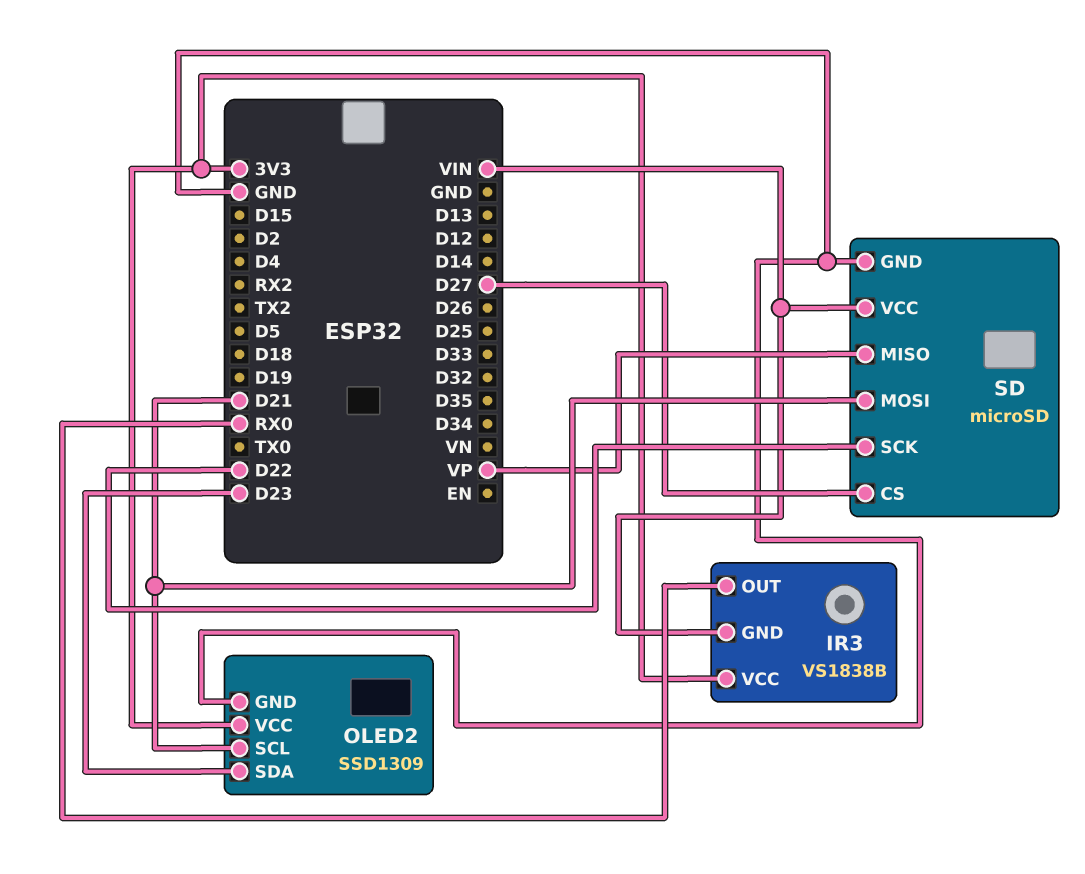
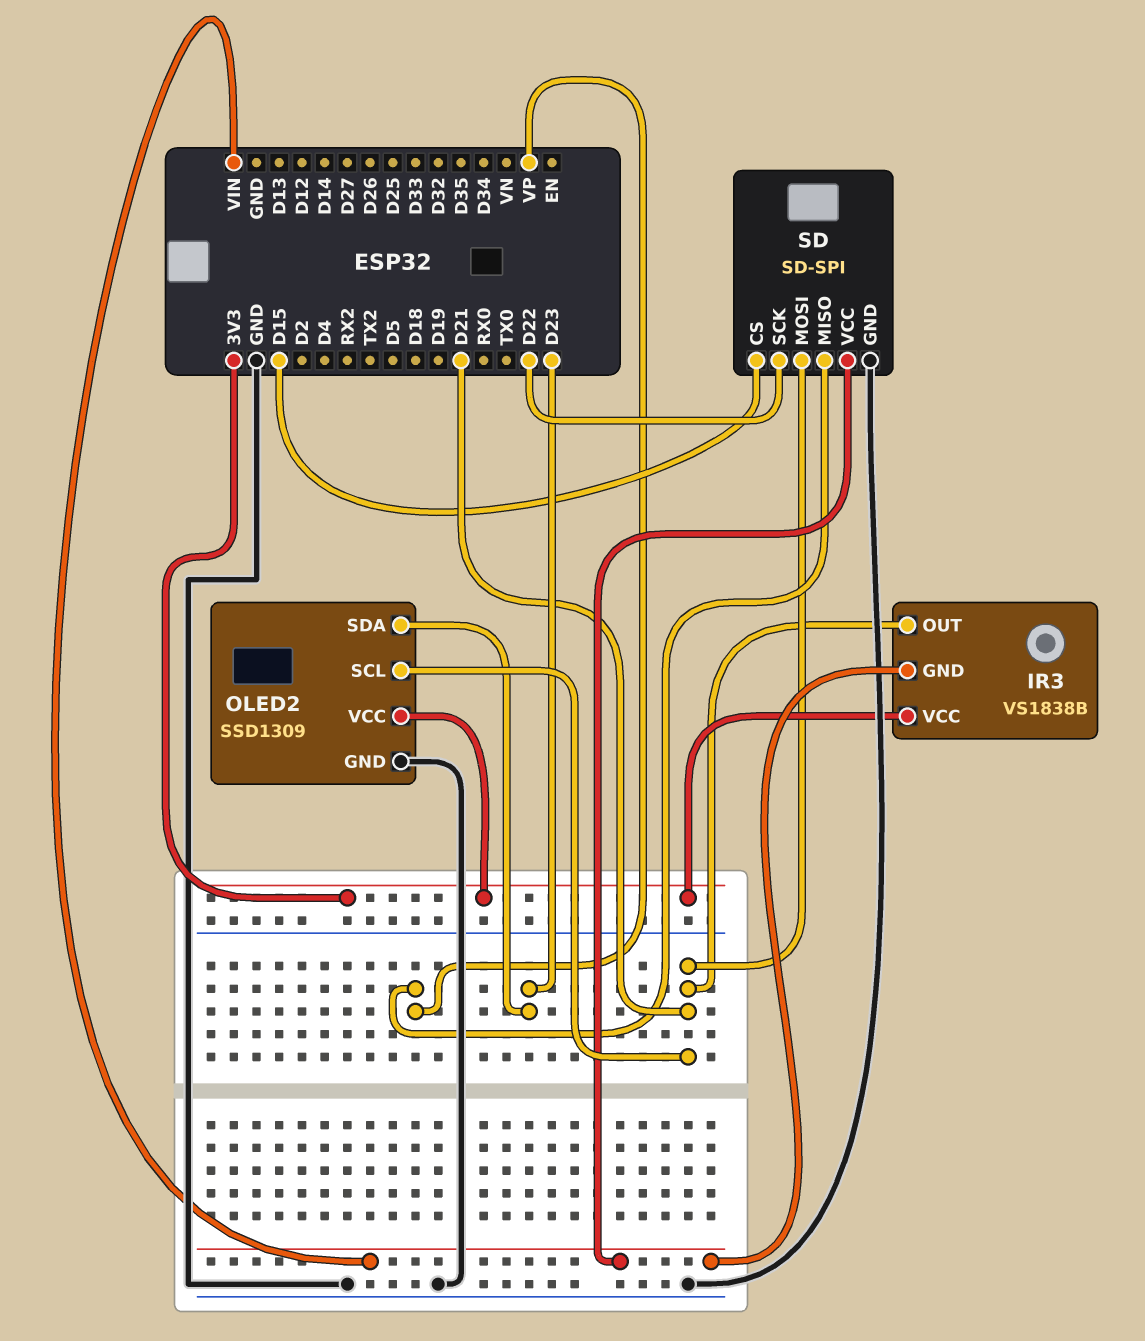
IR3 pin OUT: RX0 -> D21
SD: microSD -> SD-SPI
SD pin CS: D27 -> D15

